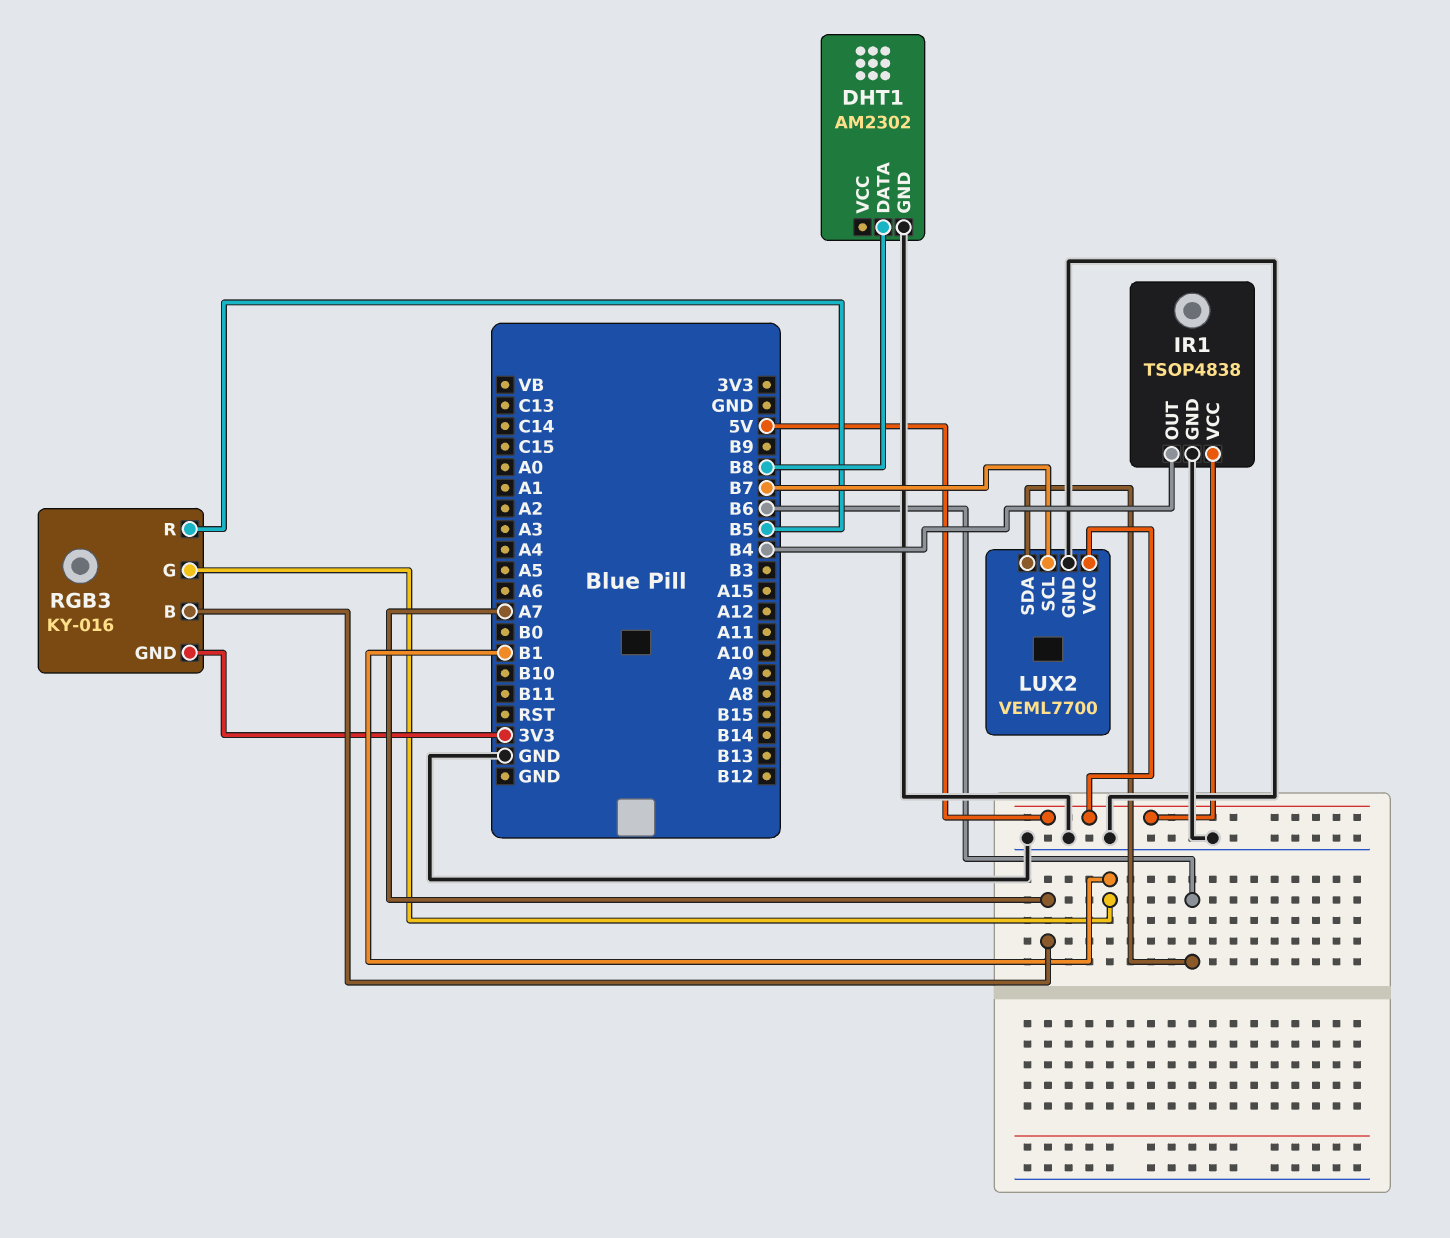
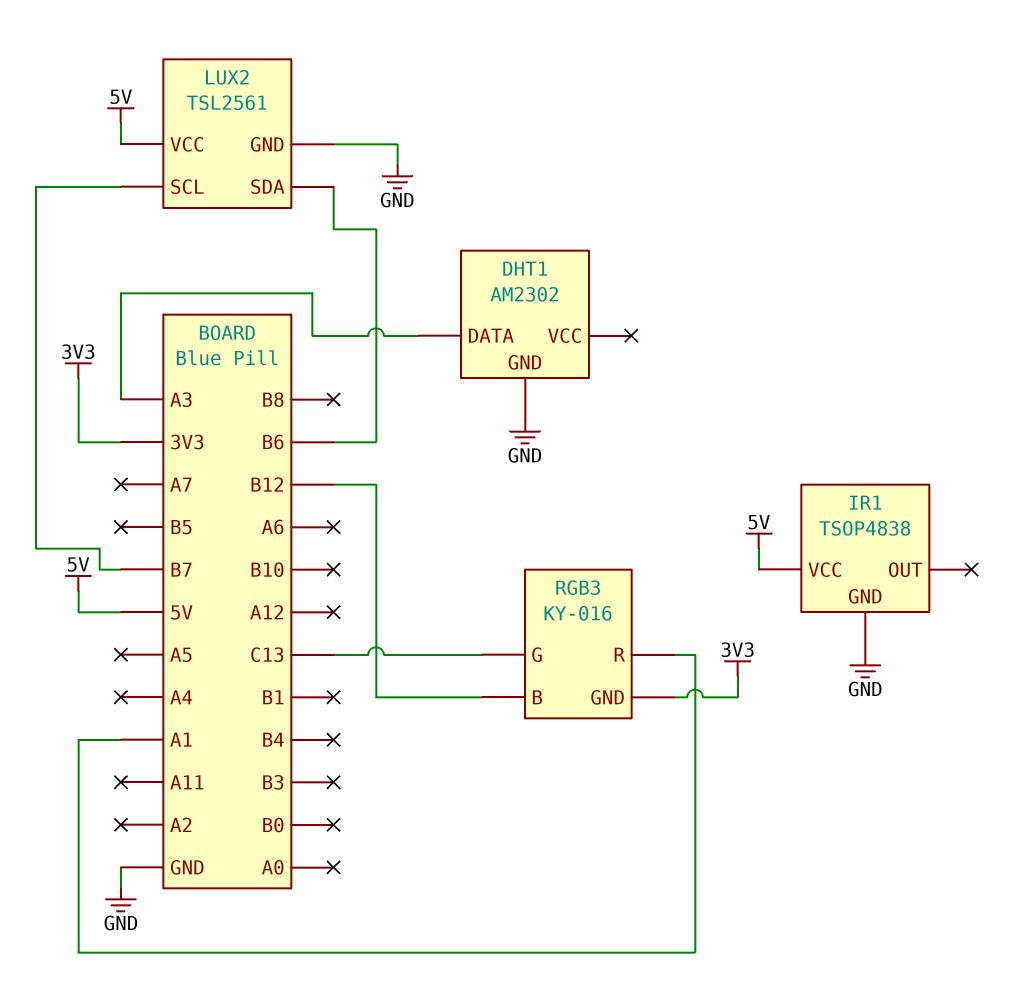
DHT1 pin DATA: B8 -> A3
IR1 pin OUT: B4 -> none
LUX2: VEML7700 -> TSL2561
RGB3 pin B: A7 -> B12
RGB3 pin G: B1 -> C13
RGB3 pin R: B5 -> A1

